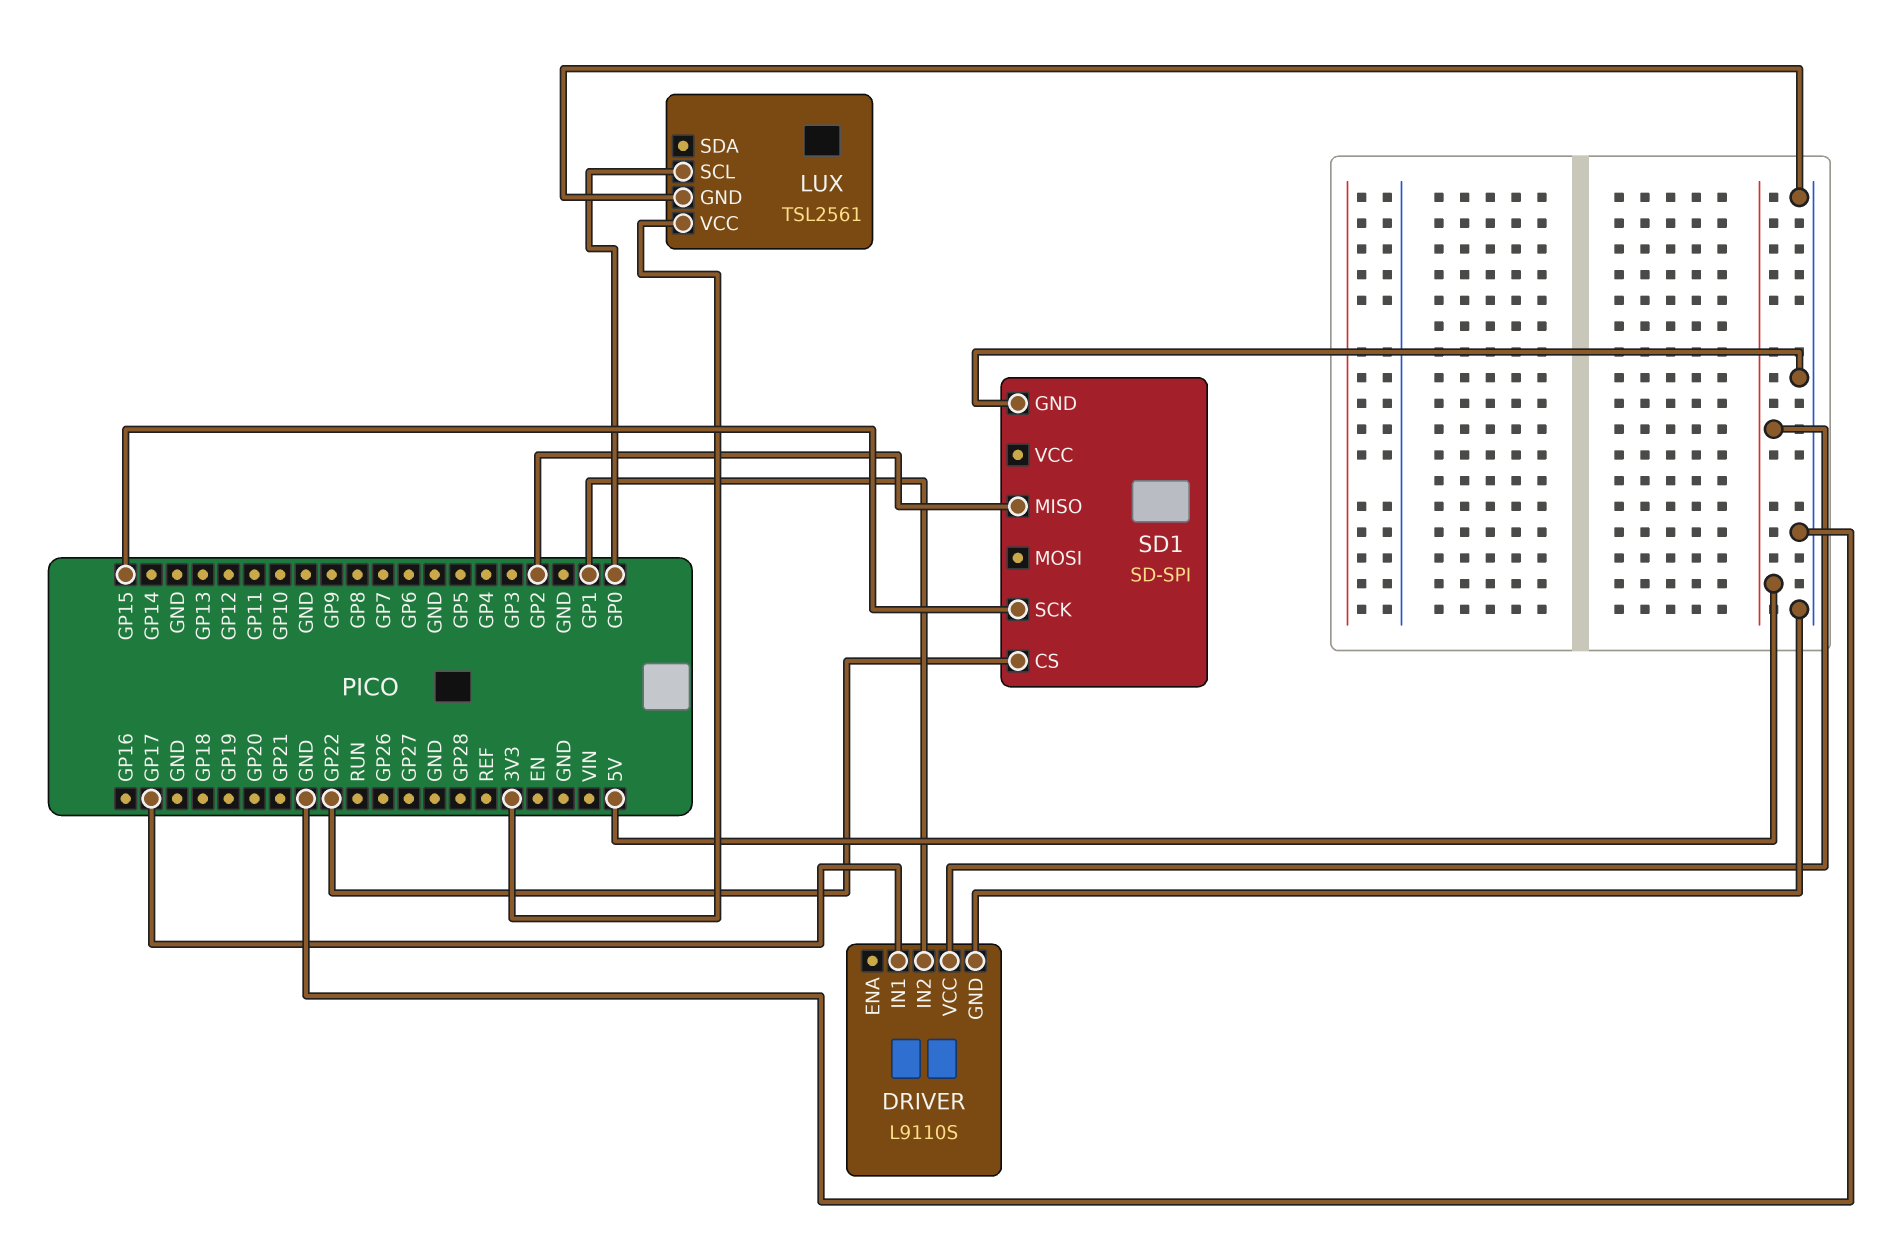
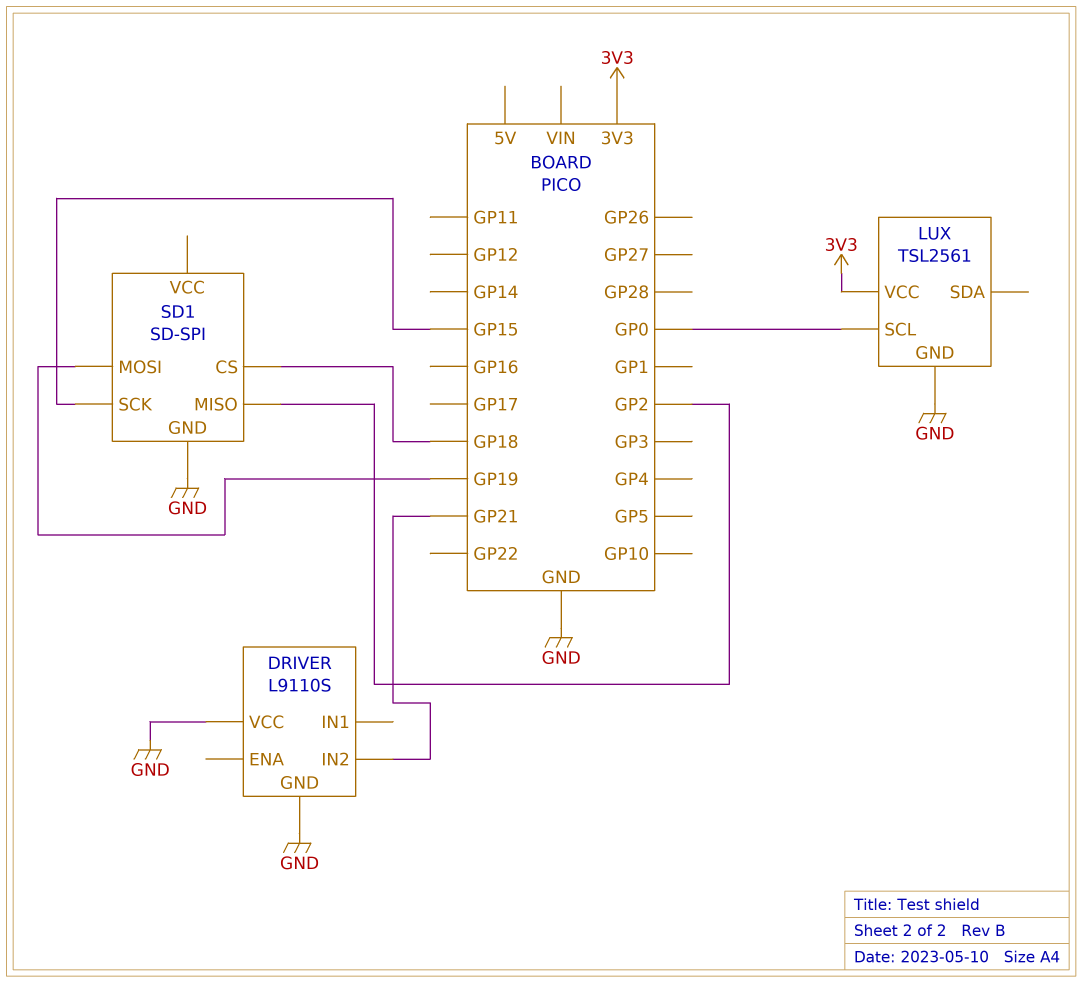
DRIVER pin IN1: GP17 -> none
DRIVER pin IN2: GP1 -> GP21
DRIVER pin VCC: 5V -> GND
SD1 pin CS: GP22 -> GP18
SD1 pin MOSI: none -> GP19

